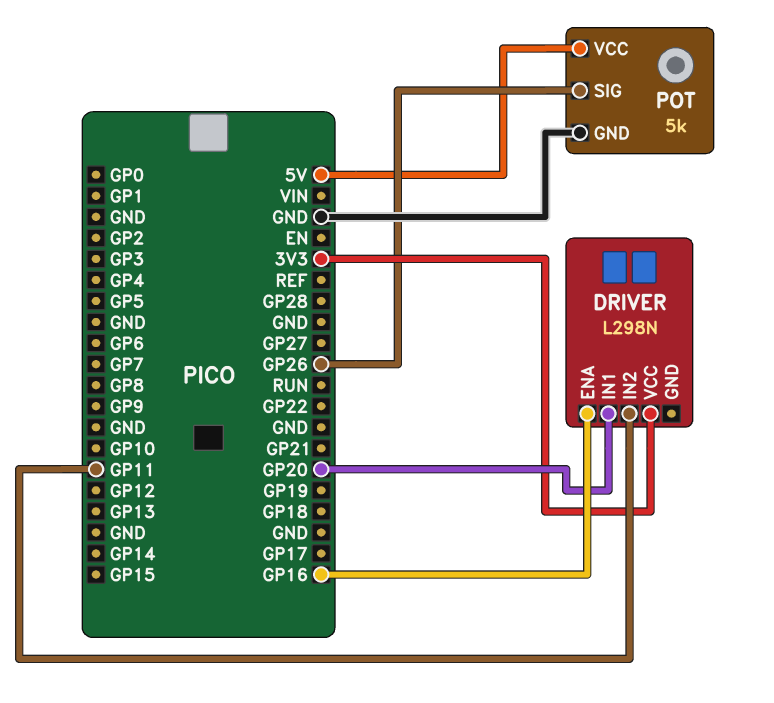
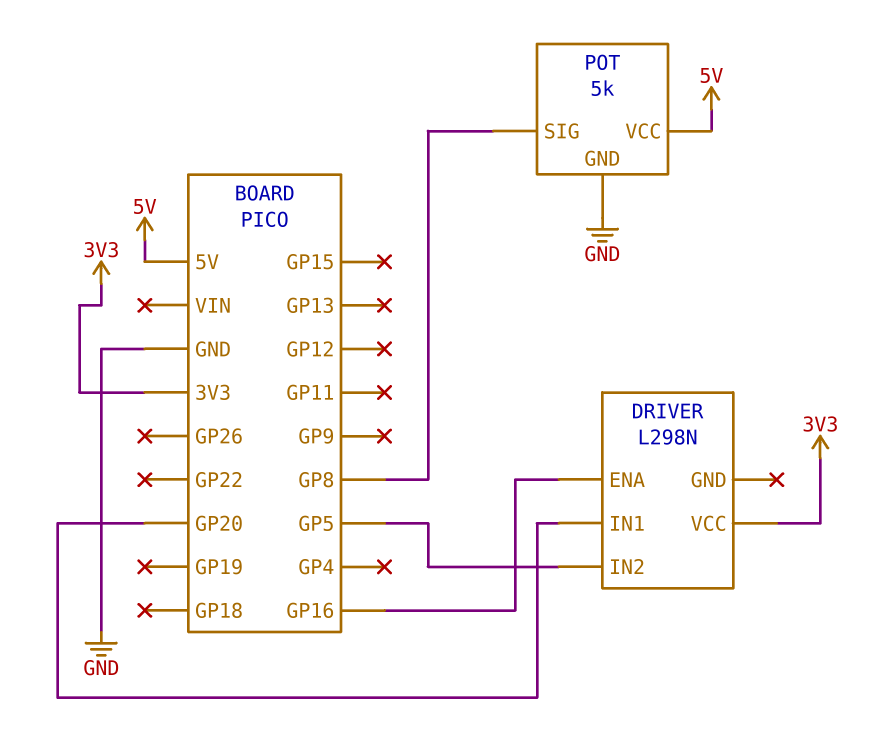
DRIVER pin IN2: GP11 -> GP5
POT pin SIG: GP26 -> GP8

